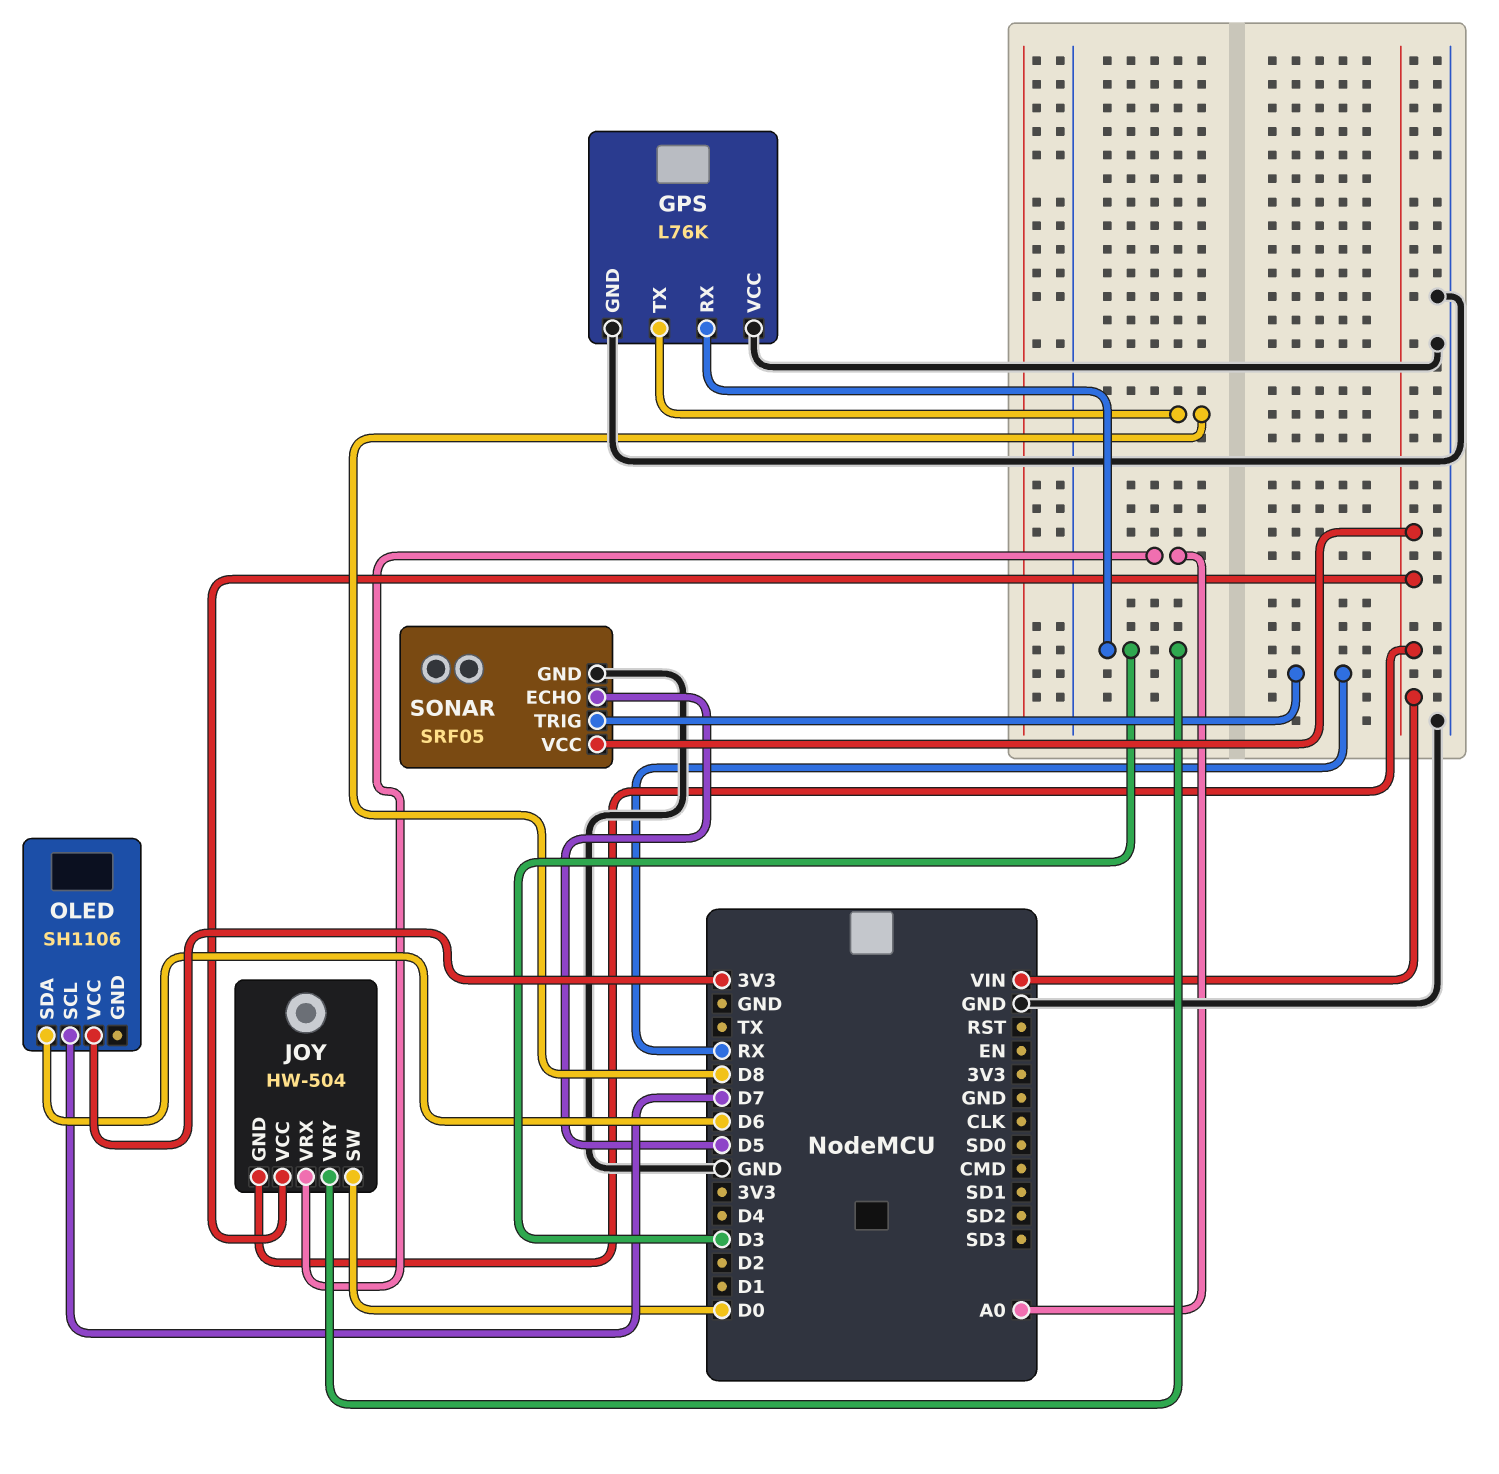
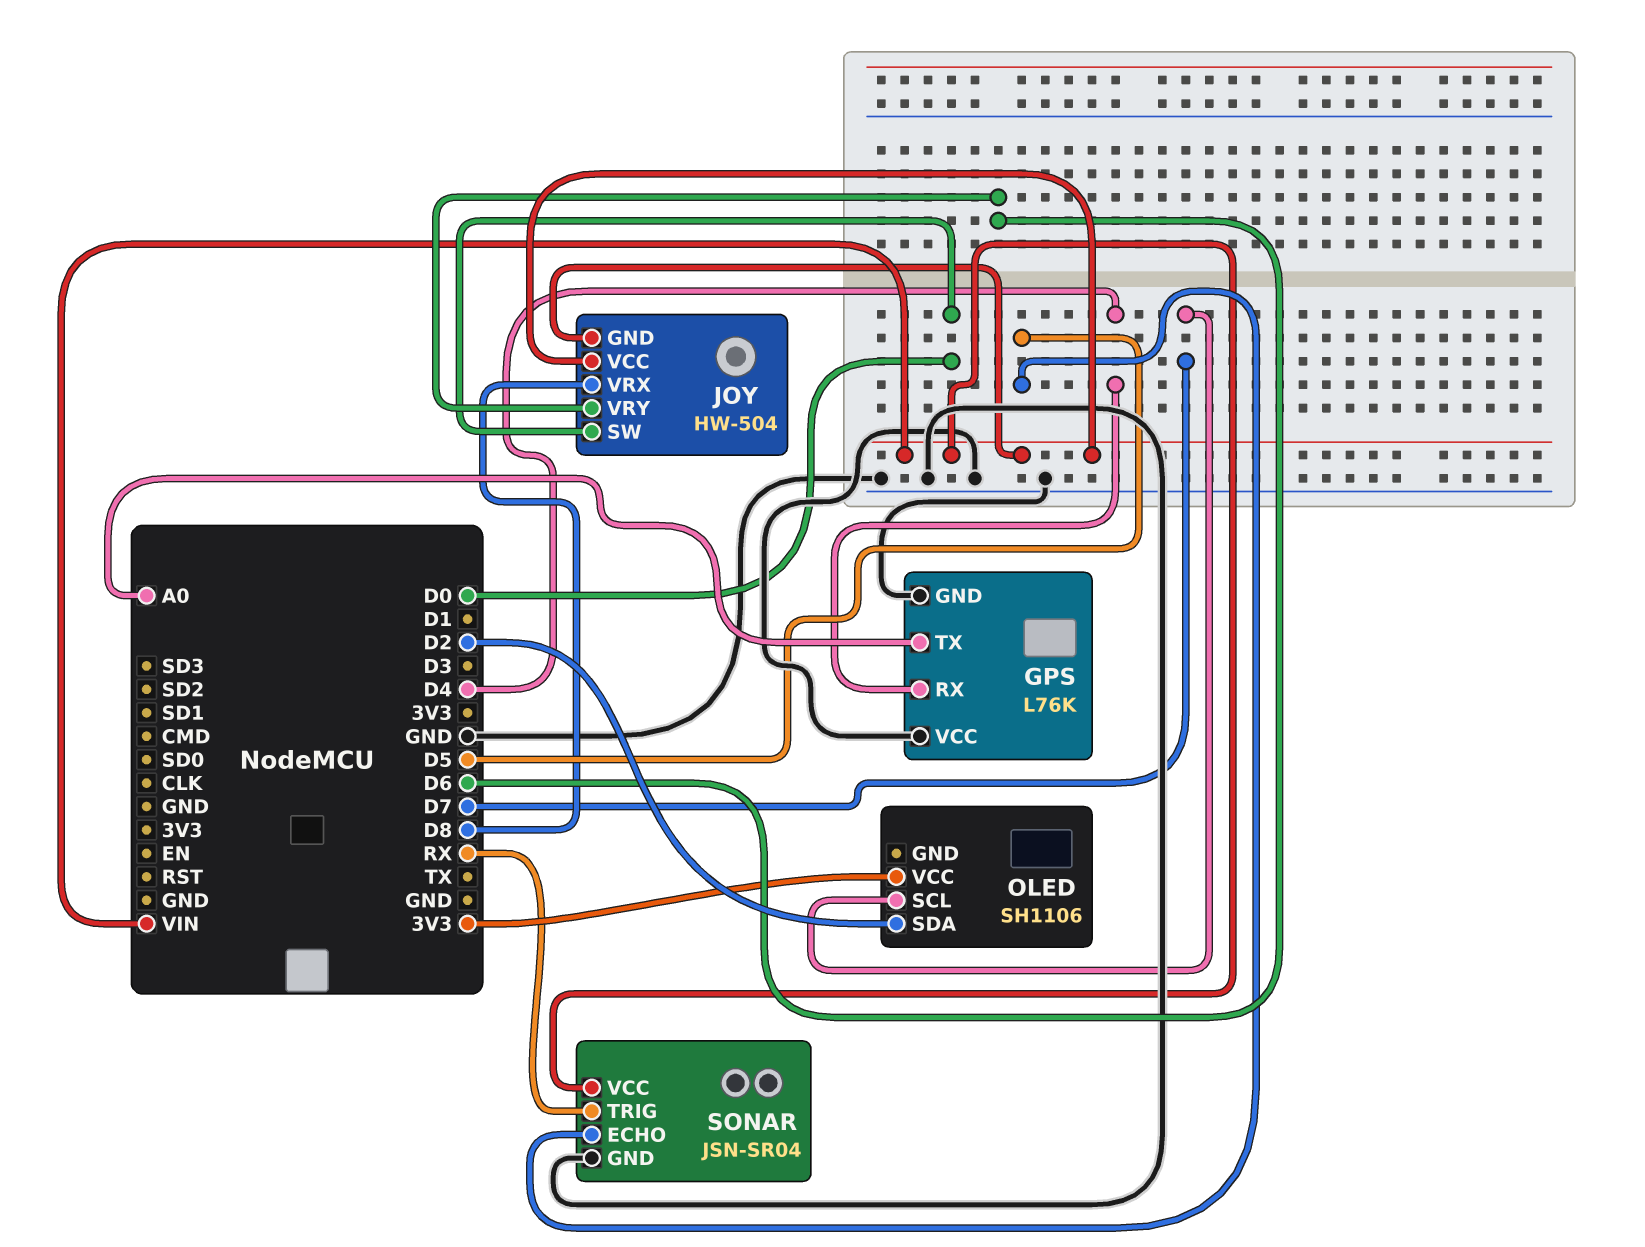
GPS pin RX: D3 -> D4
GPS pin TX: D8 -> A0
JOY pin VRX: A0 -> D8
JOY pin VRY: D3 -> D6
OLED pin SDA: D6 -> D2
SONAR: SRF05 -> JSN-SR04

